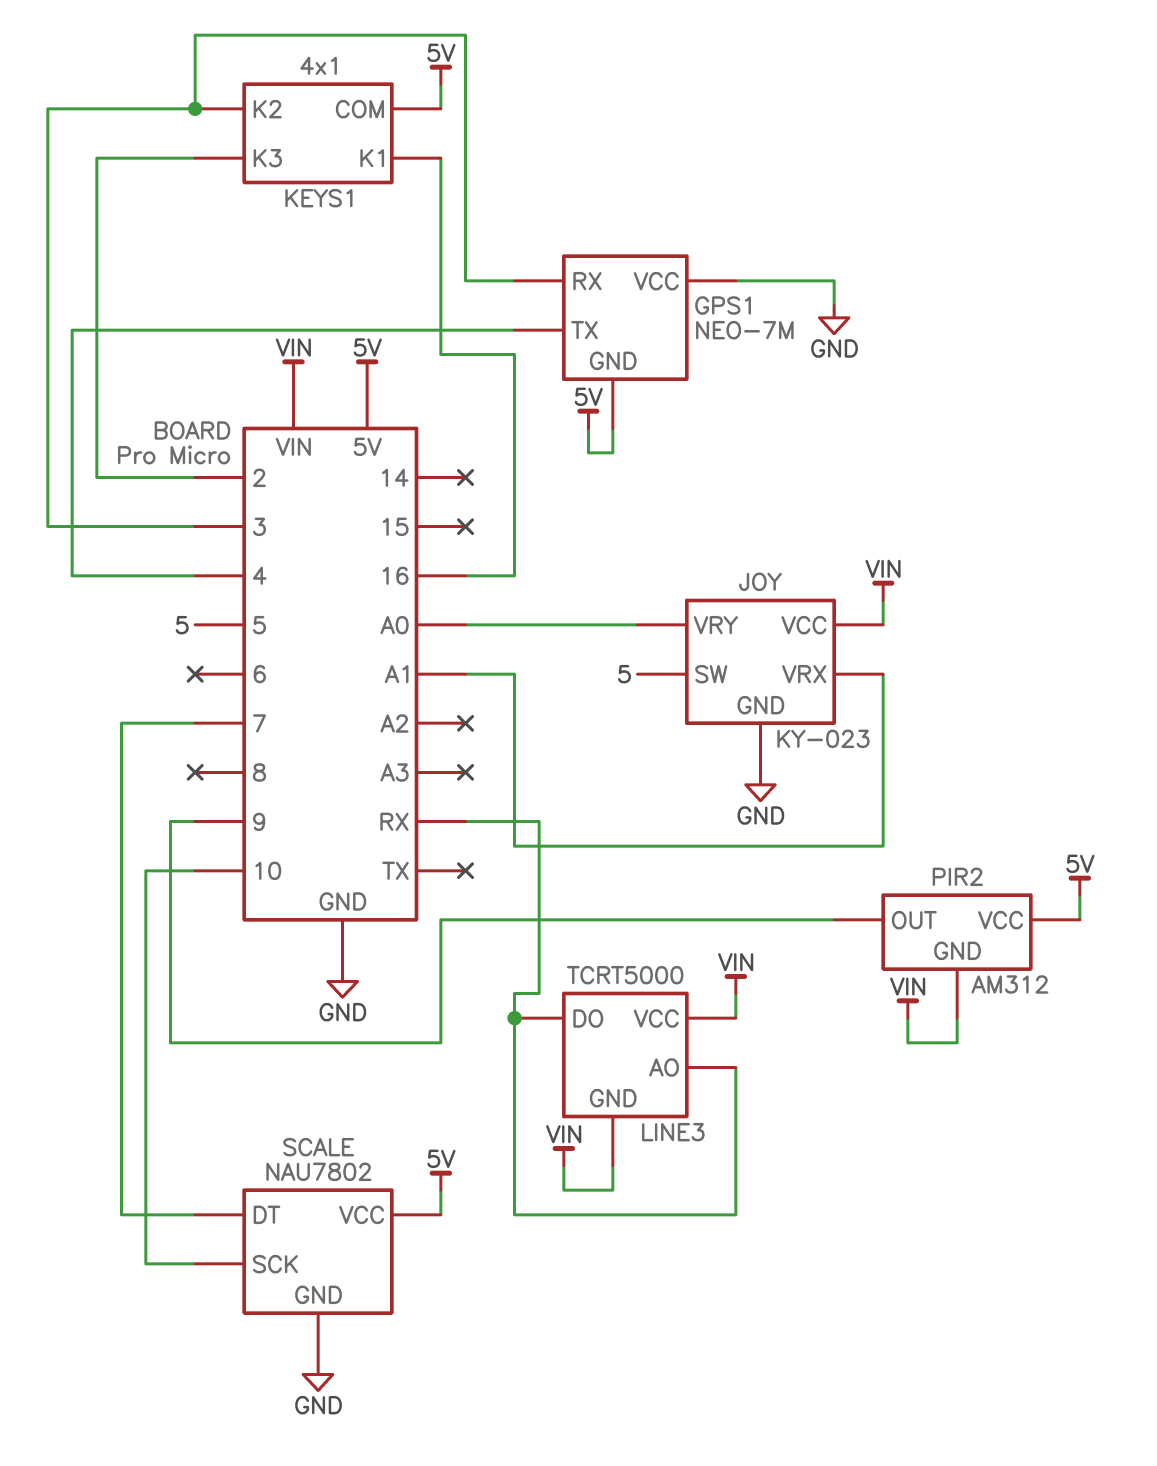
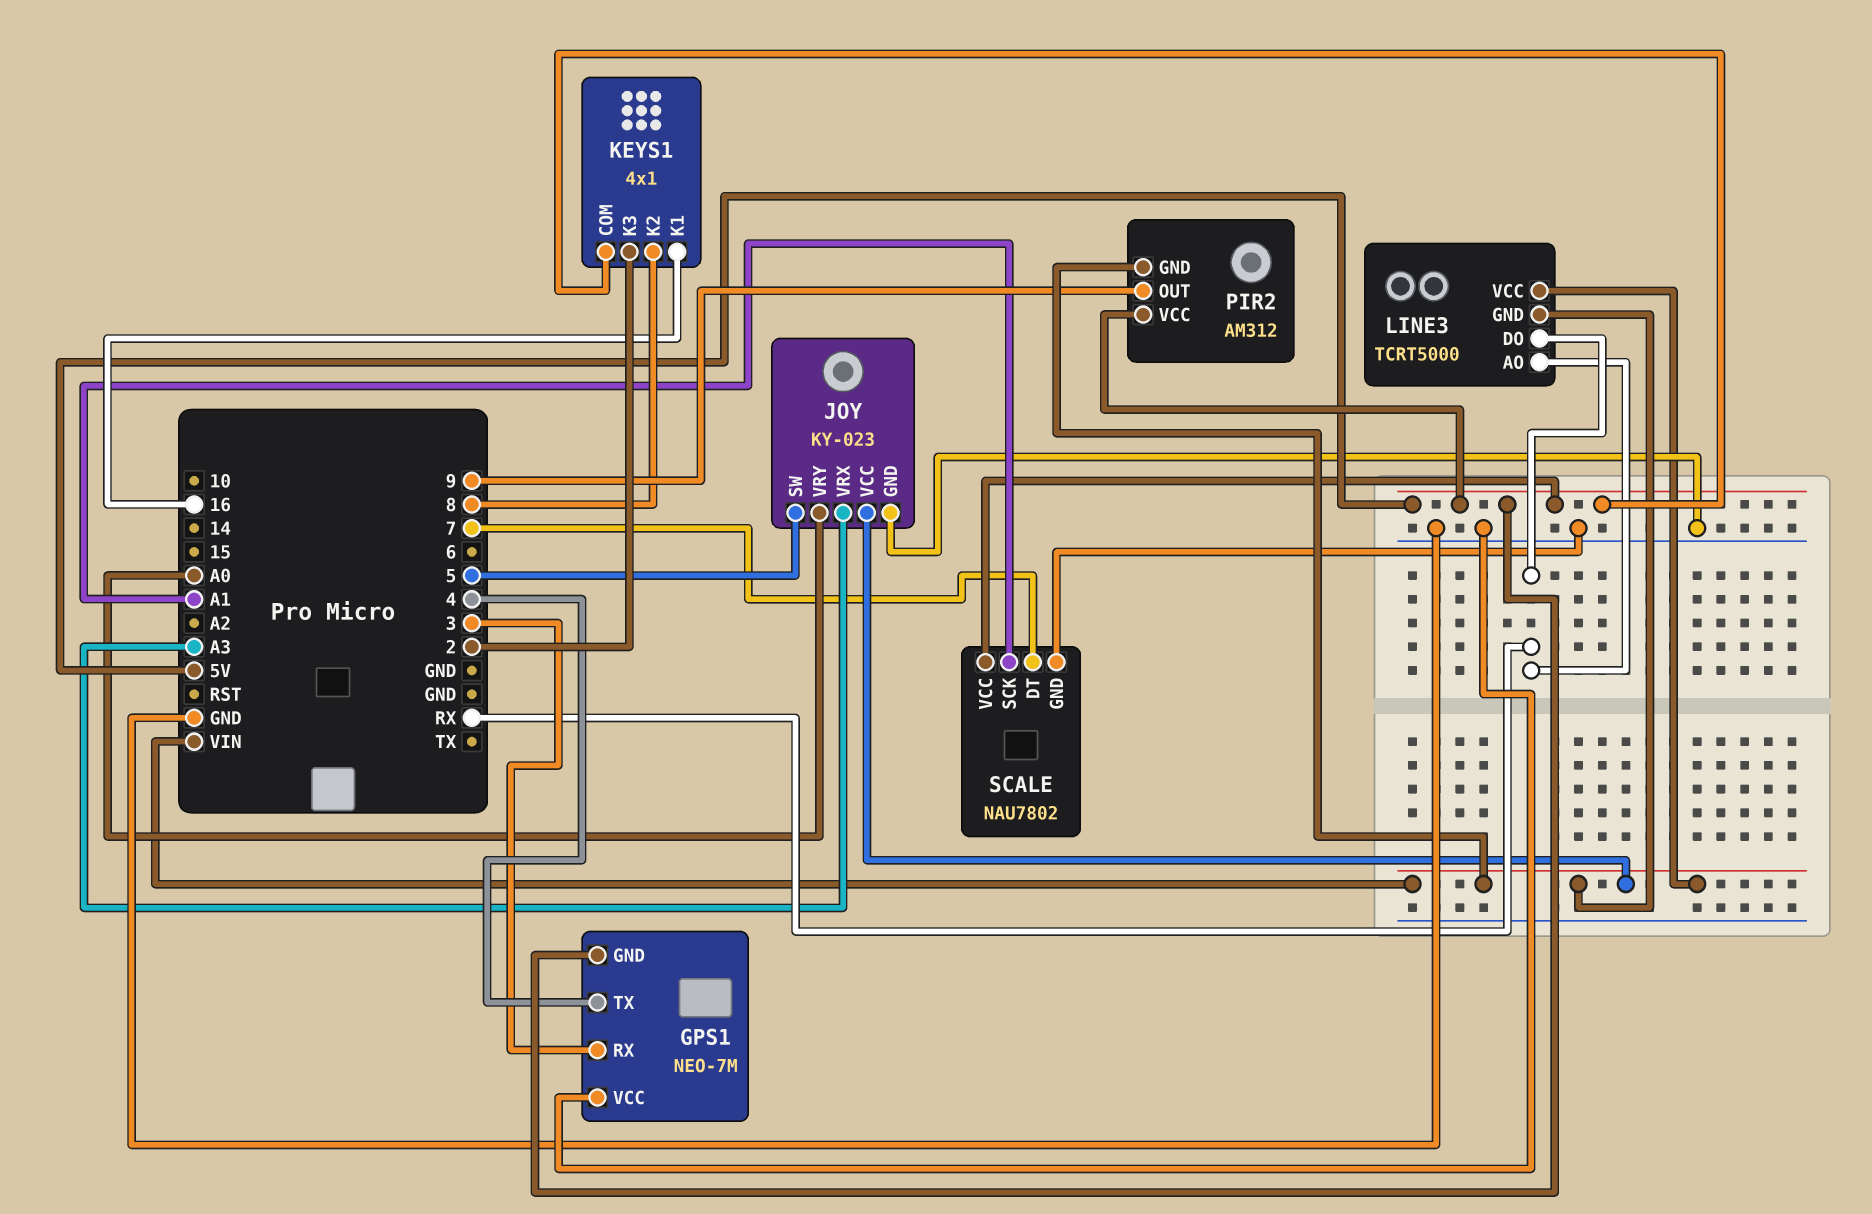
JOY pin VRX: A1 -> A3
KEYS1 pin K2: 3 -> 8
SCALE pin SCK: 10 -> A1

